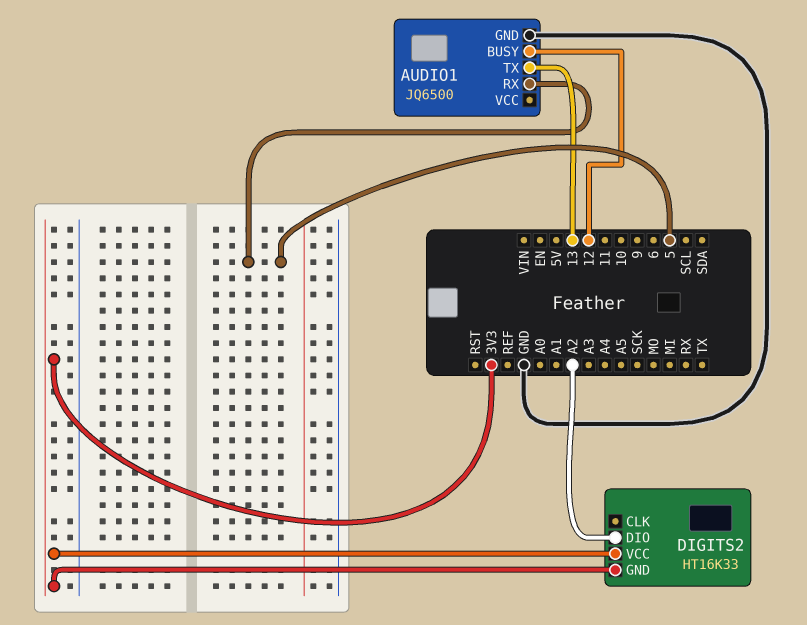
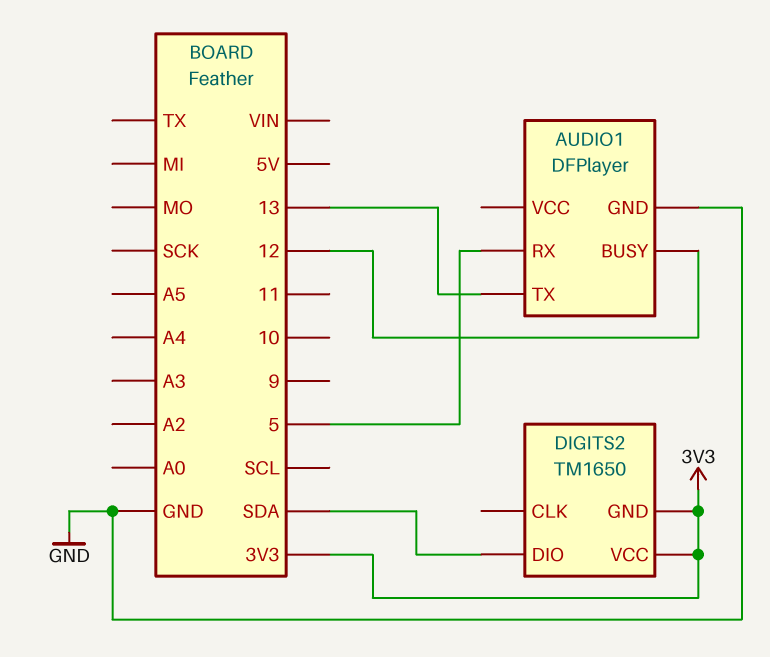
AUDIO1: JQ6500 -> DFPlayer
DIGITS2: HT16K33 -> TM1650
DIGITS2 pin DIO: A2 -> SDA

